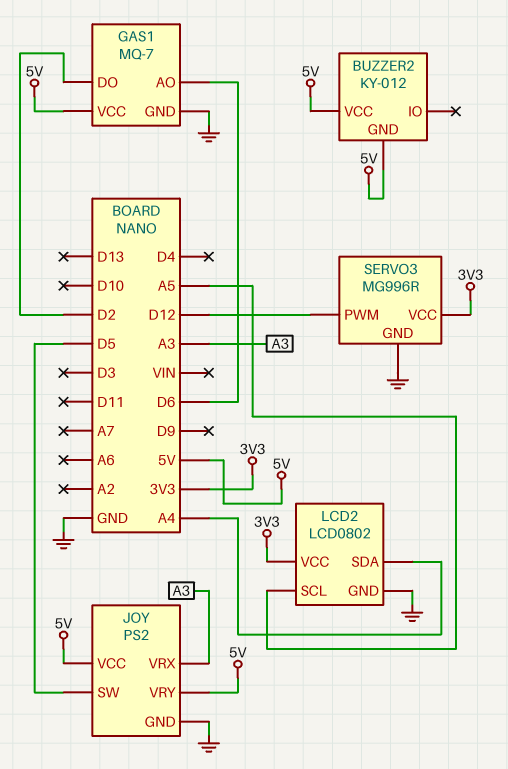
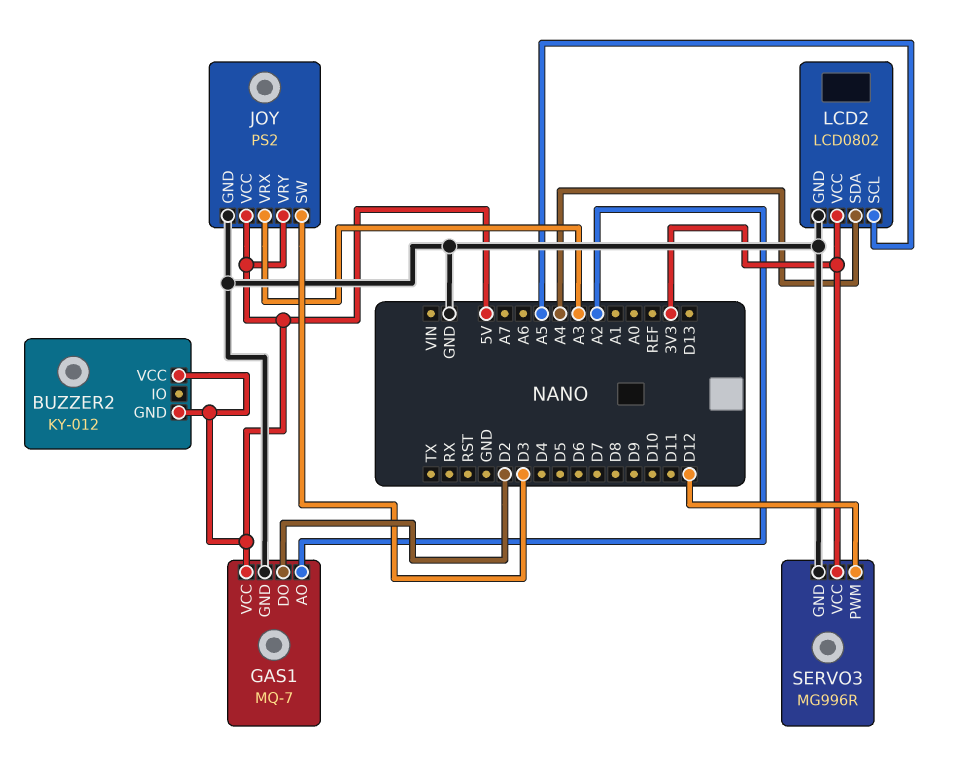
GAS1 pin AO: D6 -> A2
JOY pin SW: D5 -> D3

